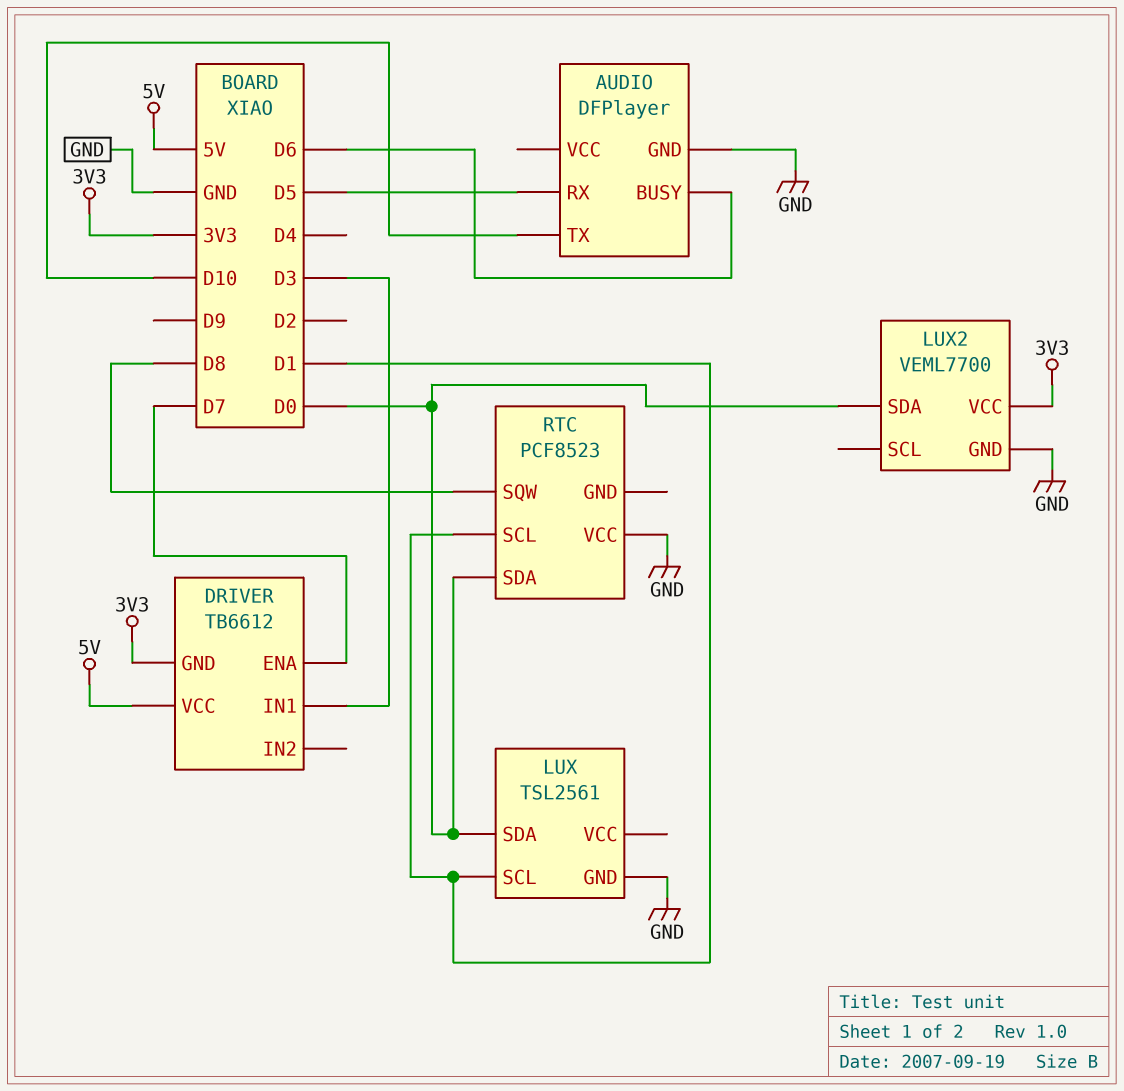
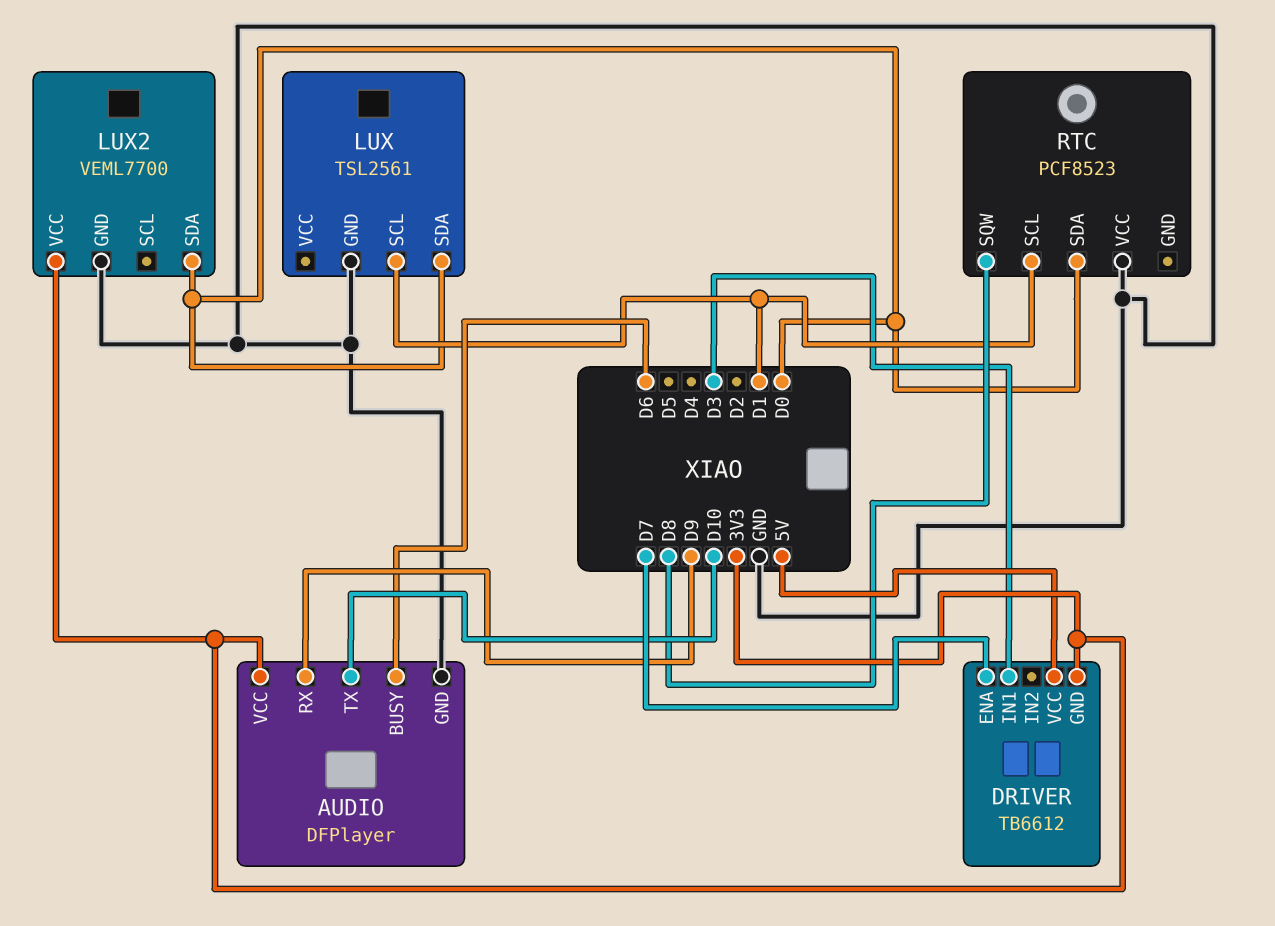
AUDIO pin RX: D5 -> D9
AUDIO pin VCC: none -> 3V3

